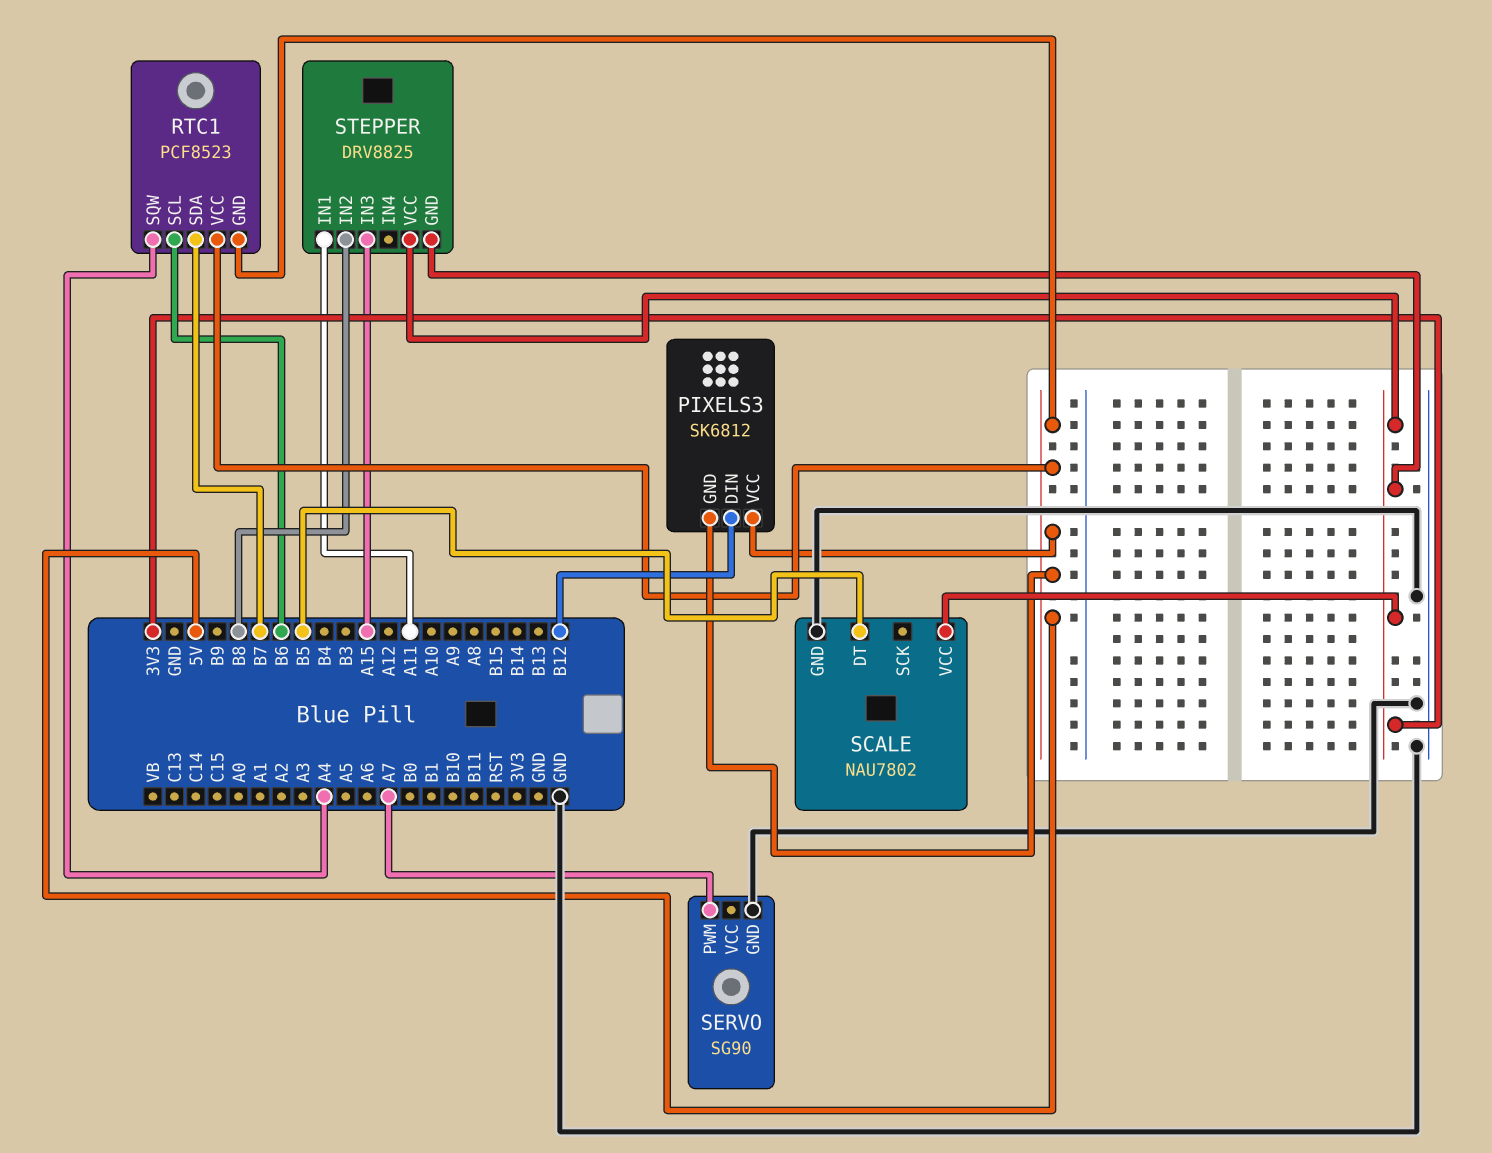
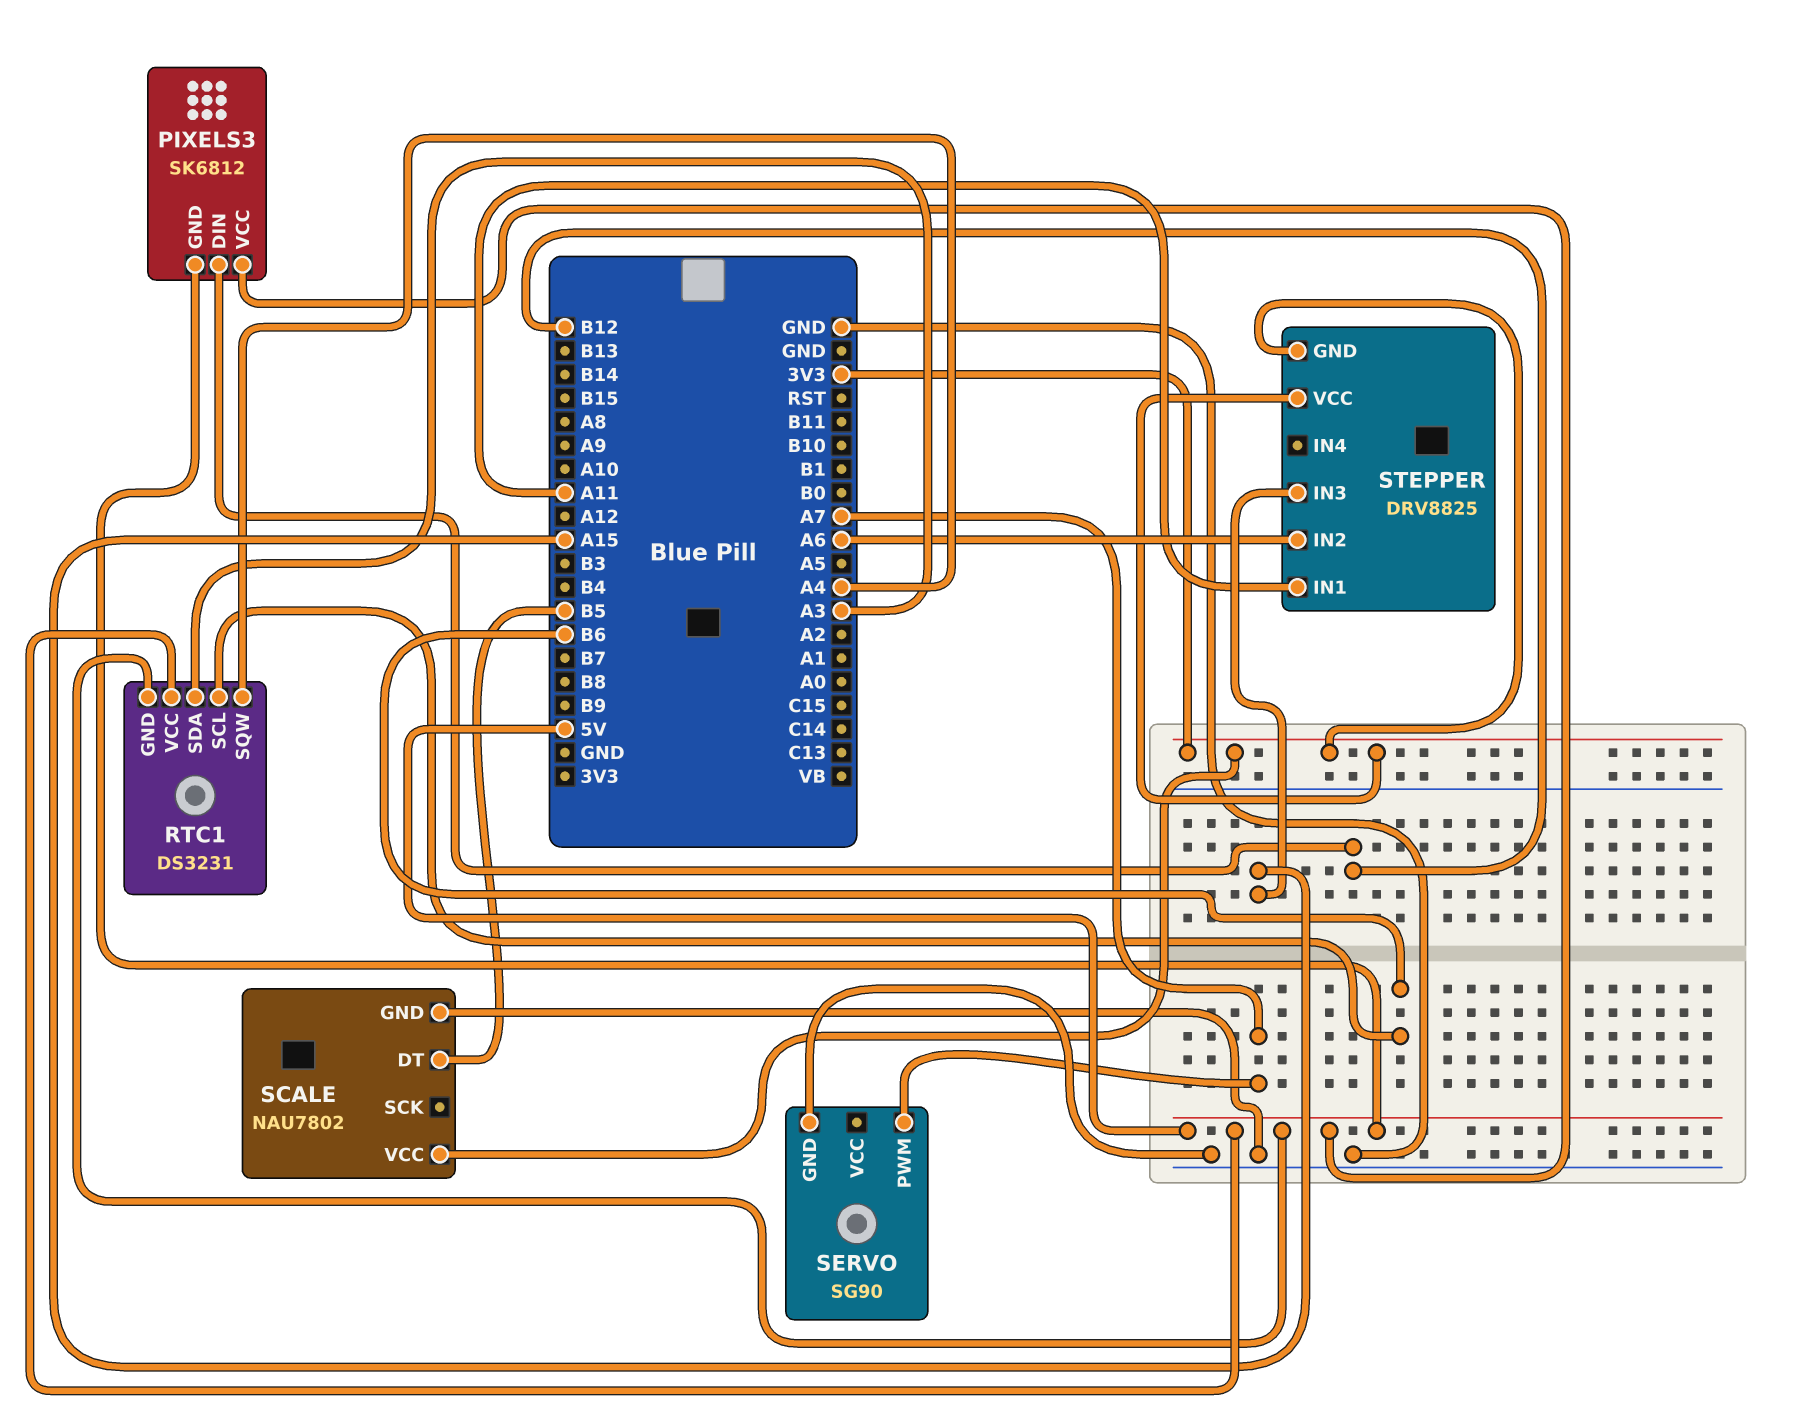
RTC1: PCF8523 -> DS3231
RTC1 pin SDA: B7 -> A3
STEPPER pin IN2: B8 -> A6

